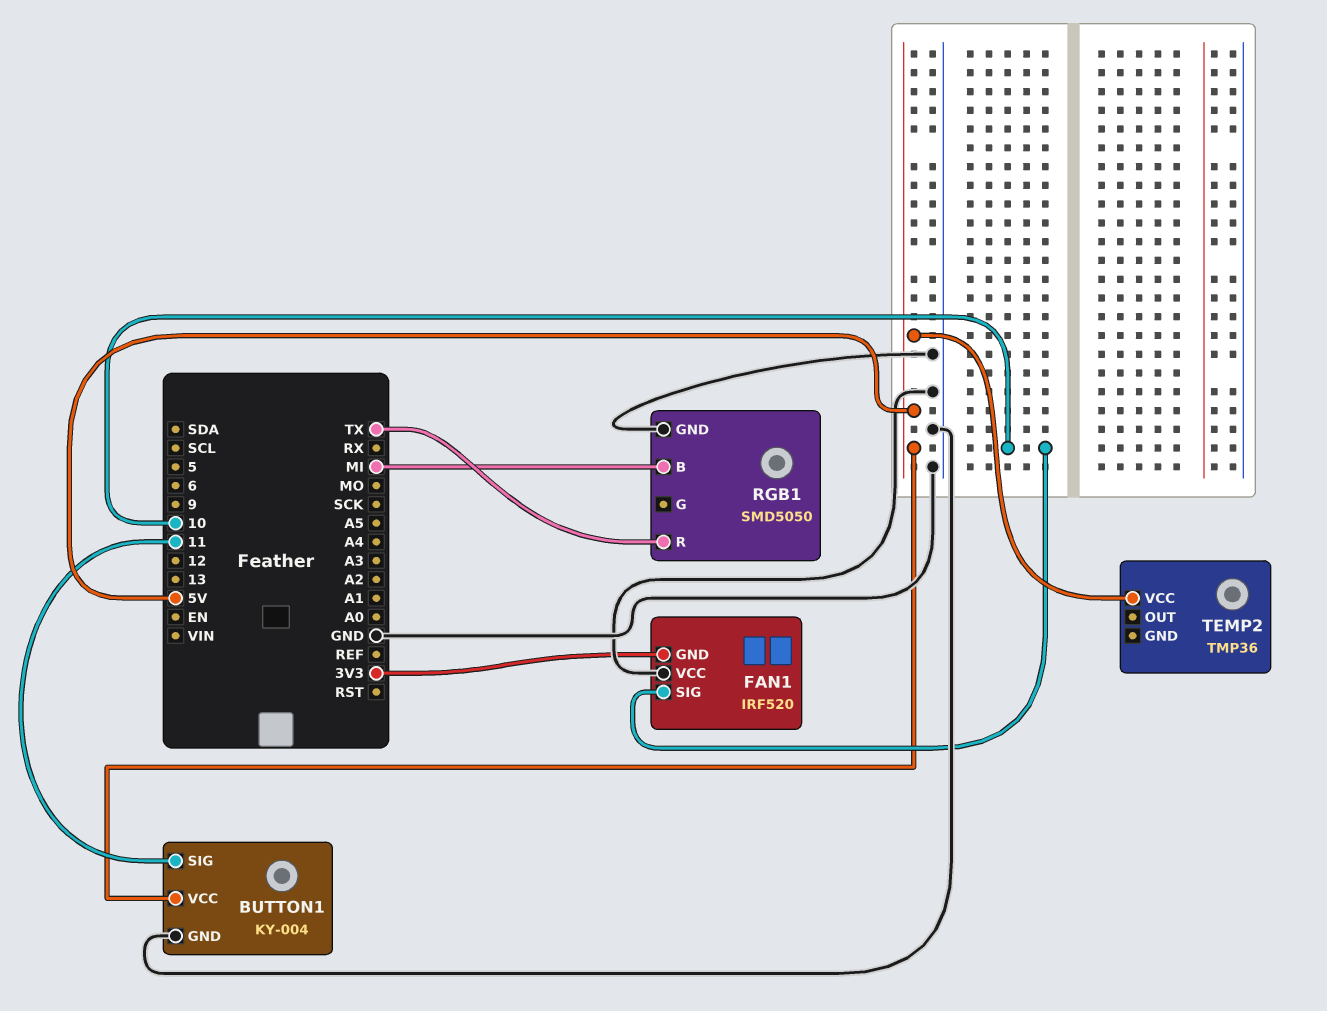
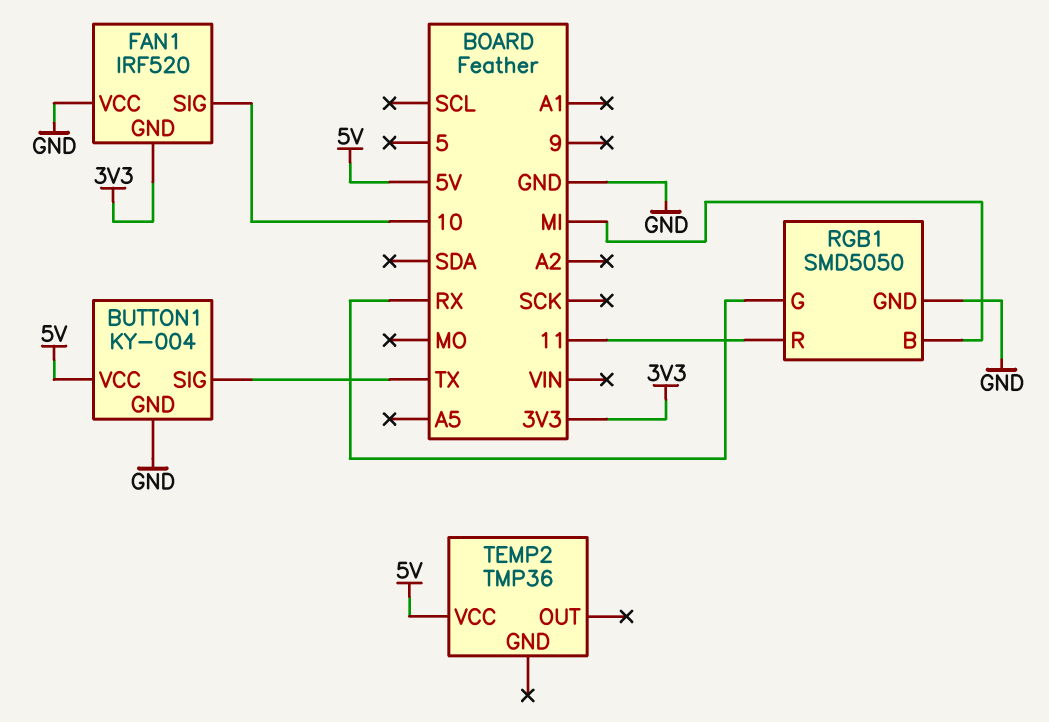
BUTTON1 pin SIG: 11 -> TX
RGB1 pin G: none -> RX
RGB1 pin R: TX -> 11

